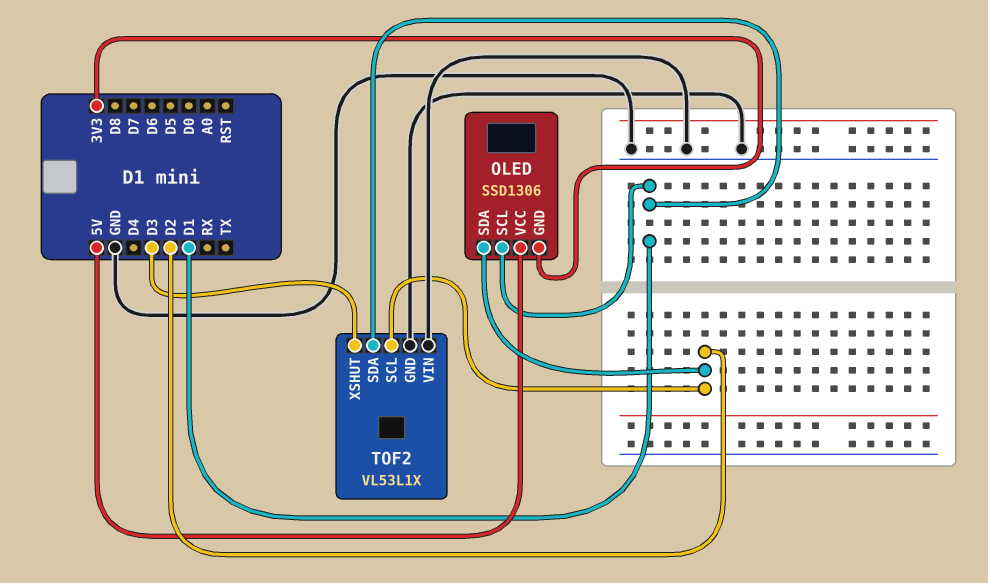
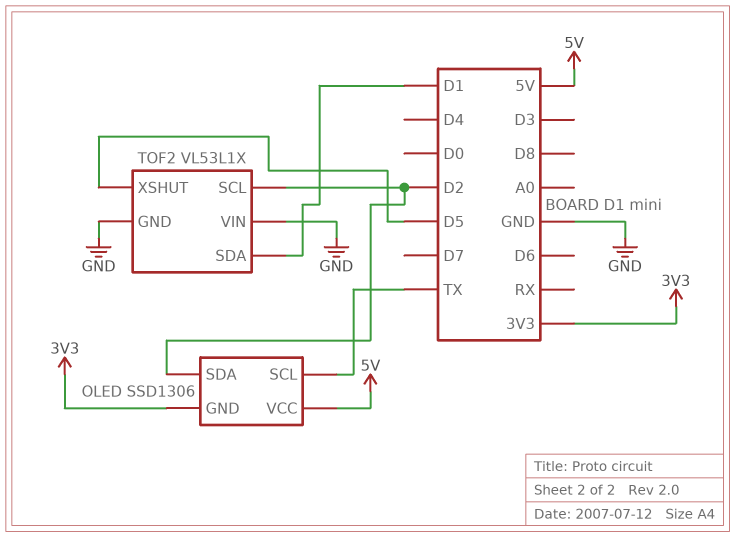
OLED pin SCL: D1 -> TX
TOF2 pin XSHUT: D3 -> D5

